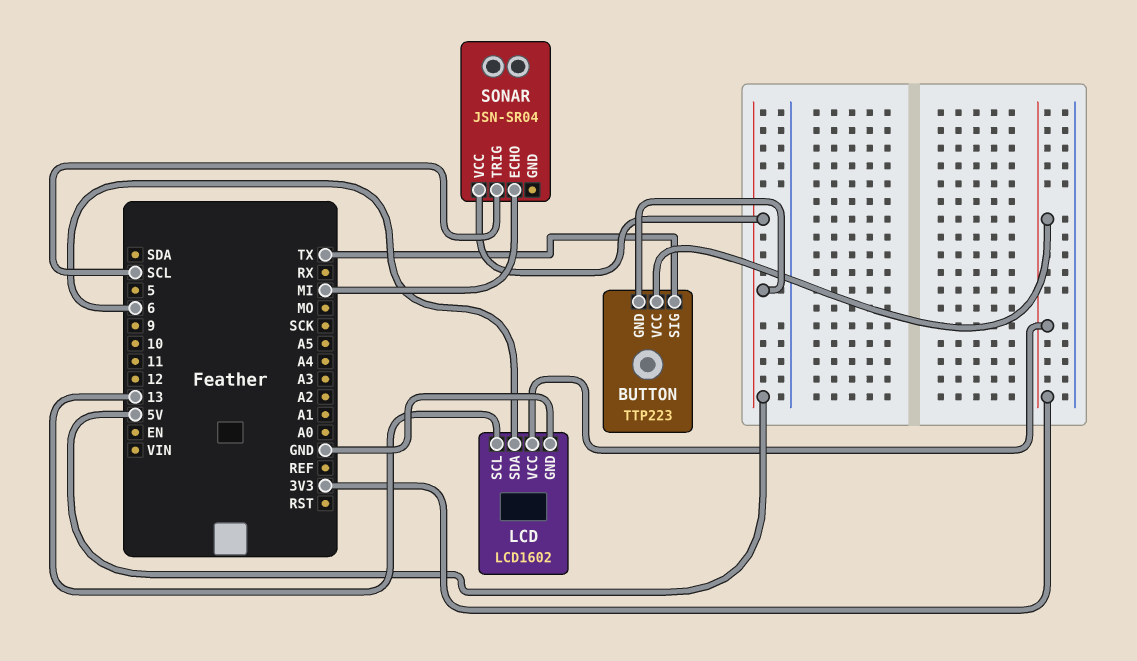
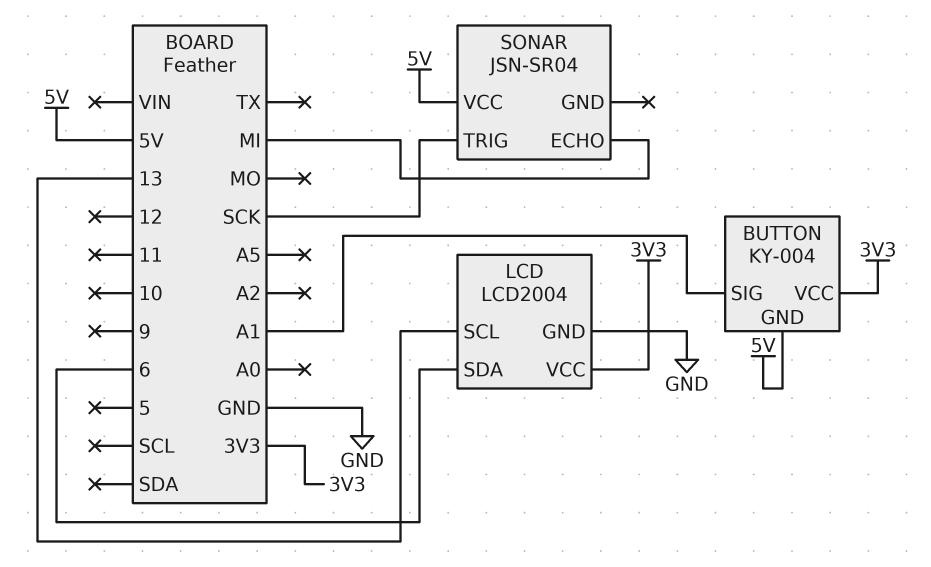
BUTTON: TTP223 -> KY-004
BUTTON pin SIG: TX -> A1
LCD: LCD1602 -> LCD2004
SONAR pin TRIG: SCL -> SCK

